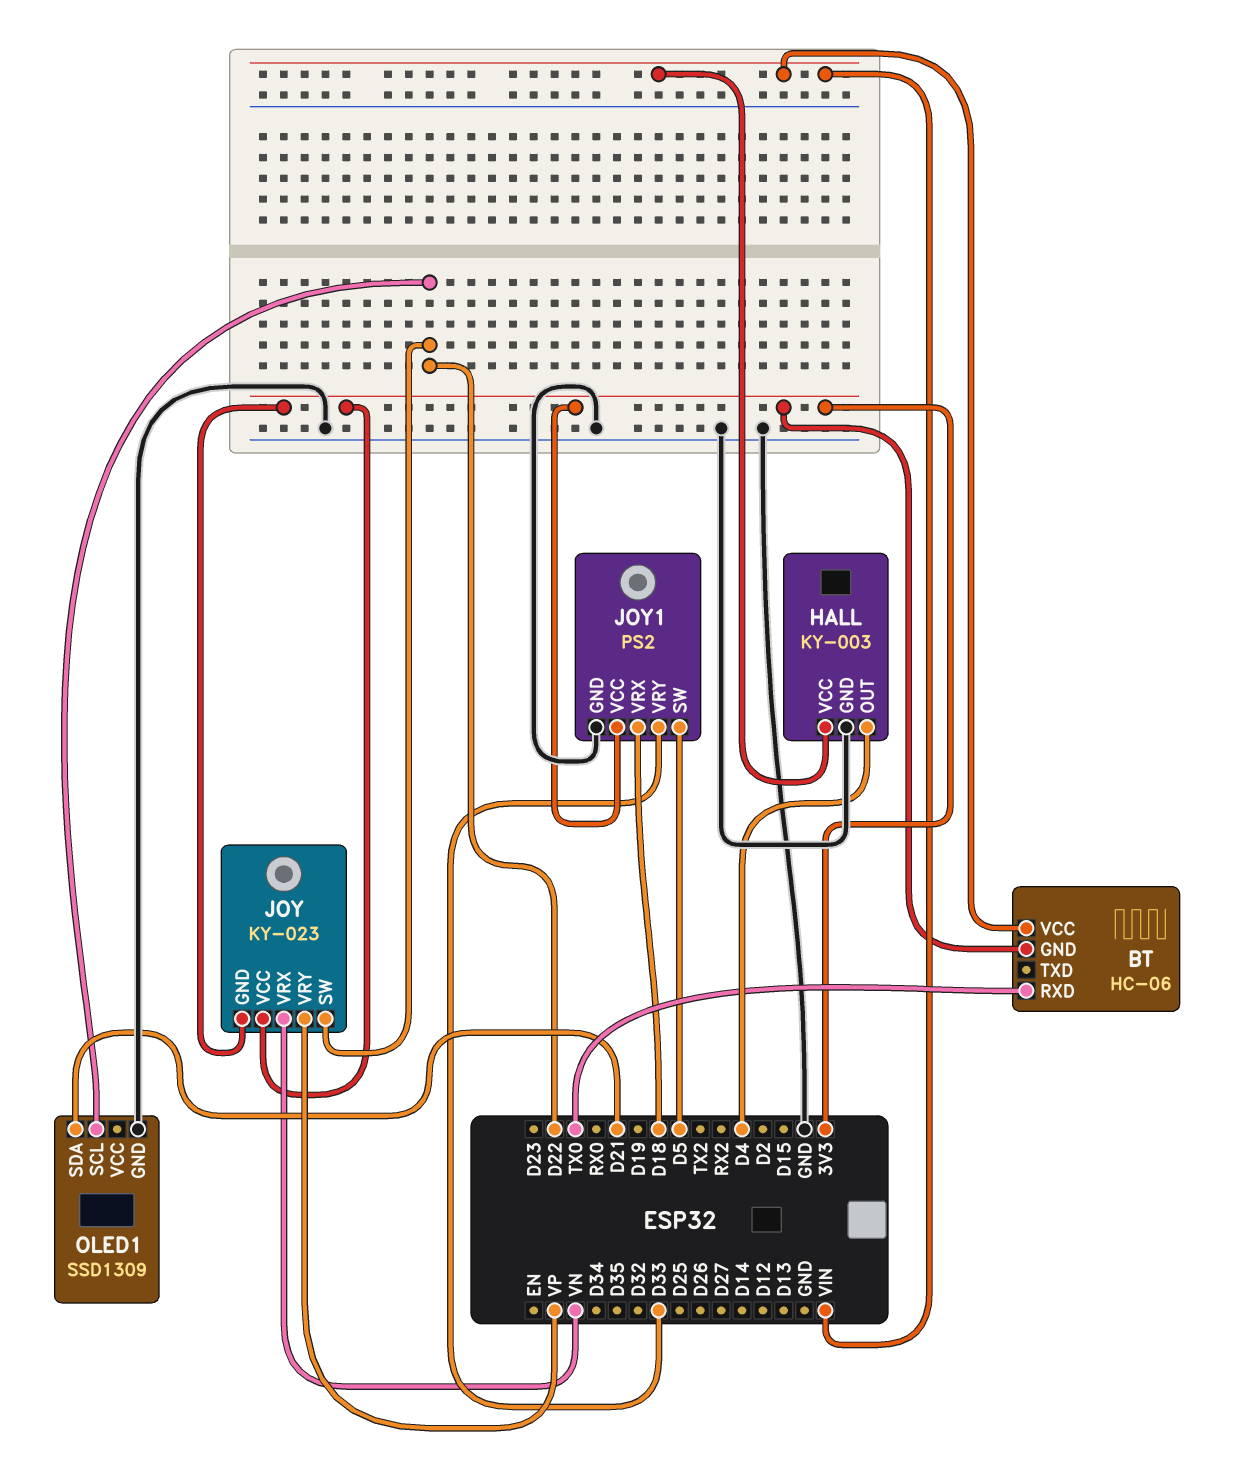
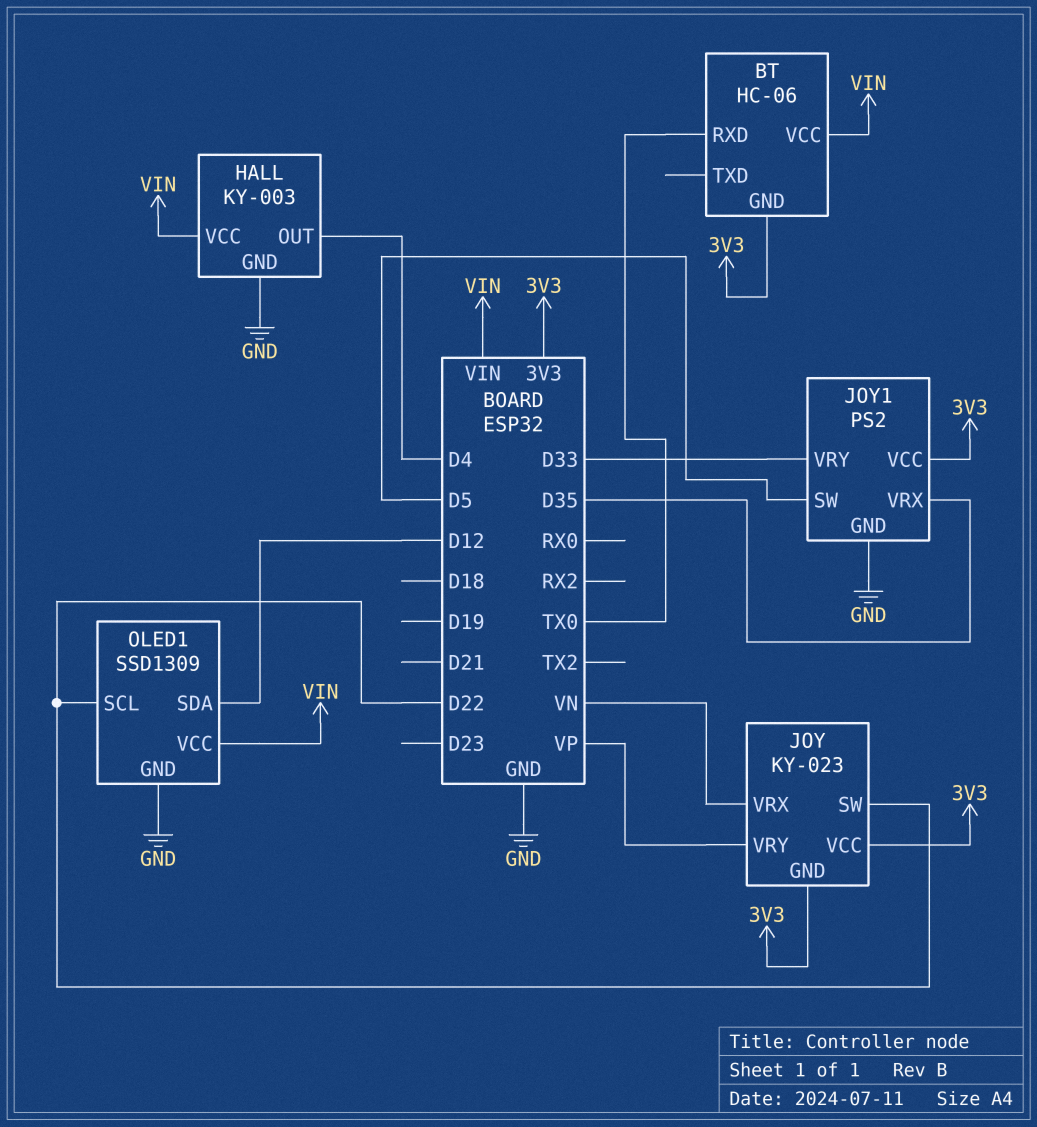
JOY1 pin VRX: D18 -> D35
OLED1 pin SDA: D21 -> D12
OLED1 pin VCC: none -> VIN

